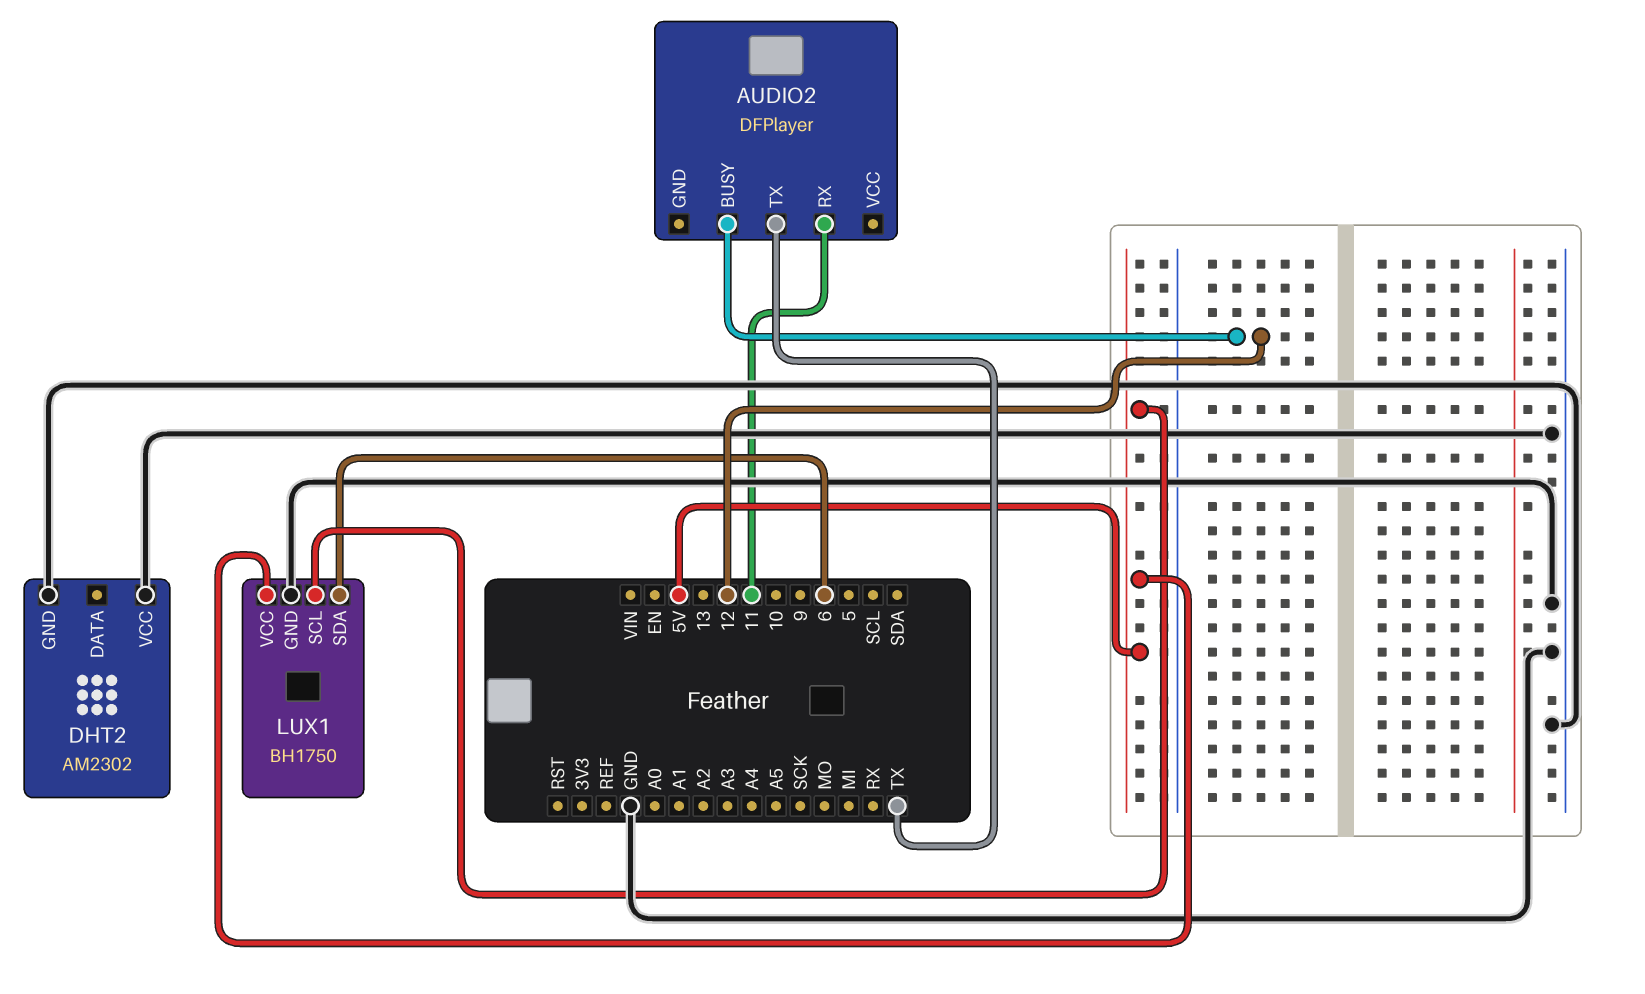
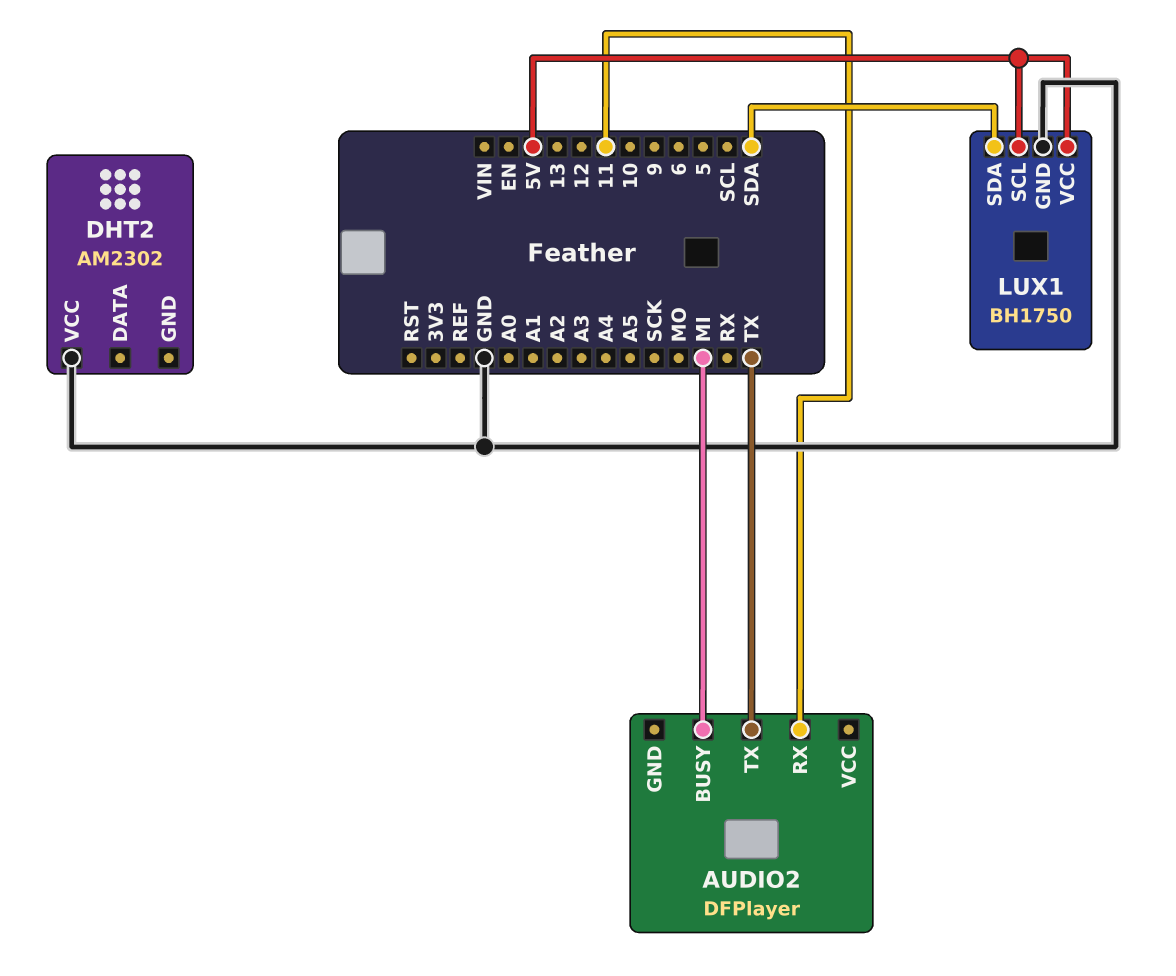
AUDIO2 pin BUSY: 12 -> MI
DHT2 pin GND: GND -> none
LUX1 pin SDA: 6 -> SDA

